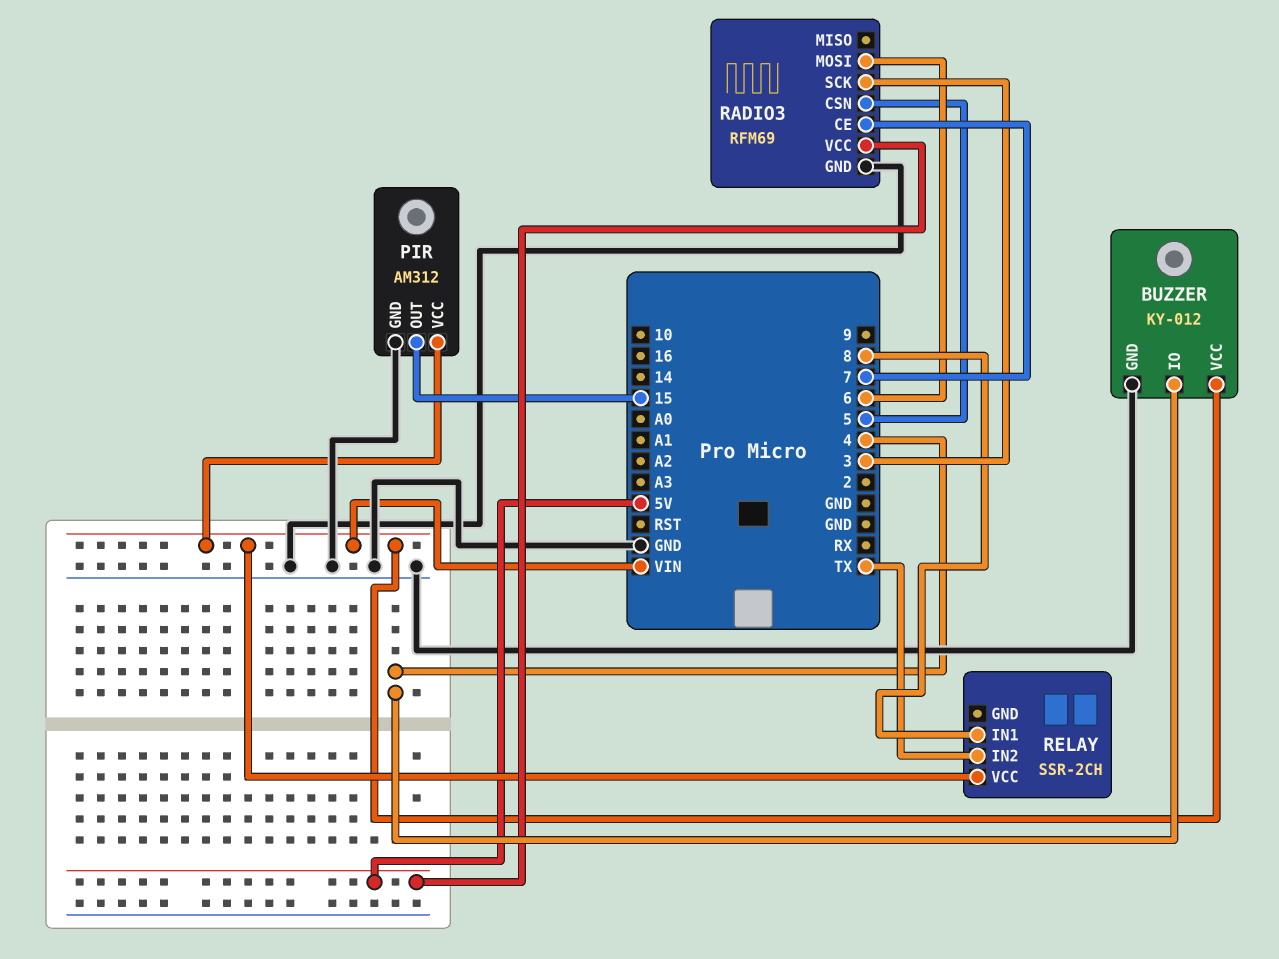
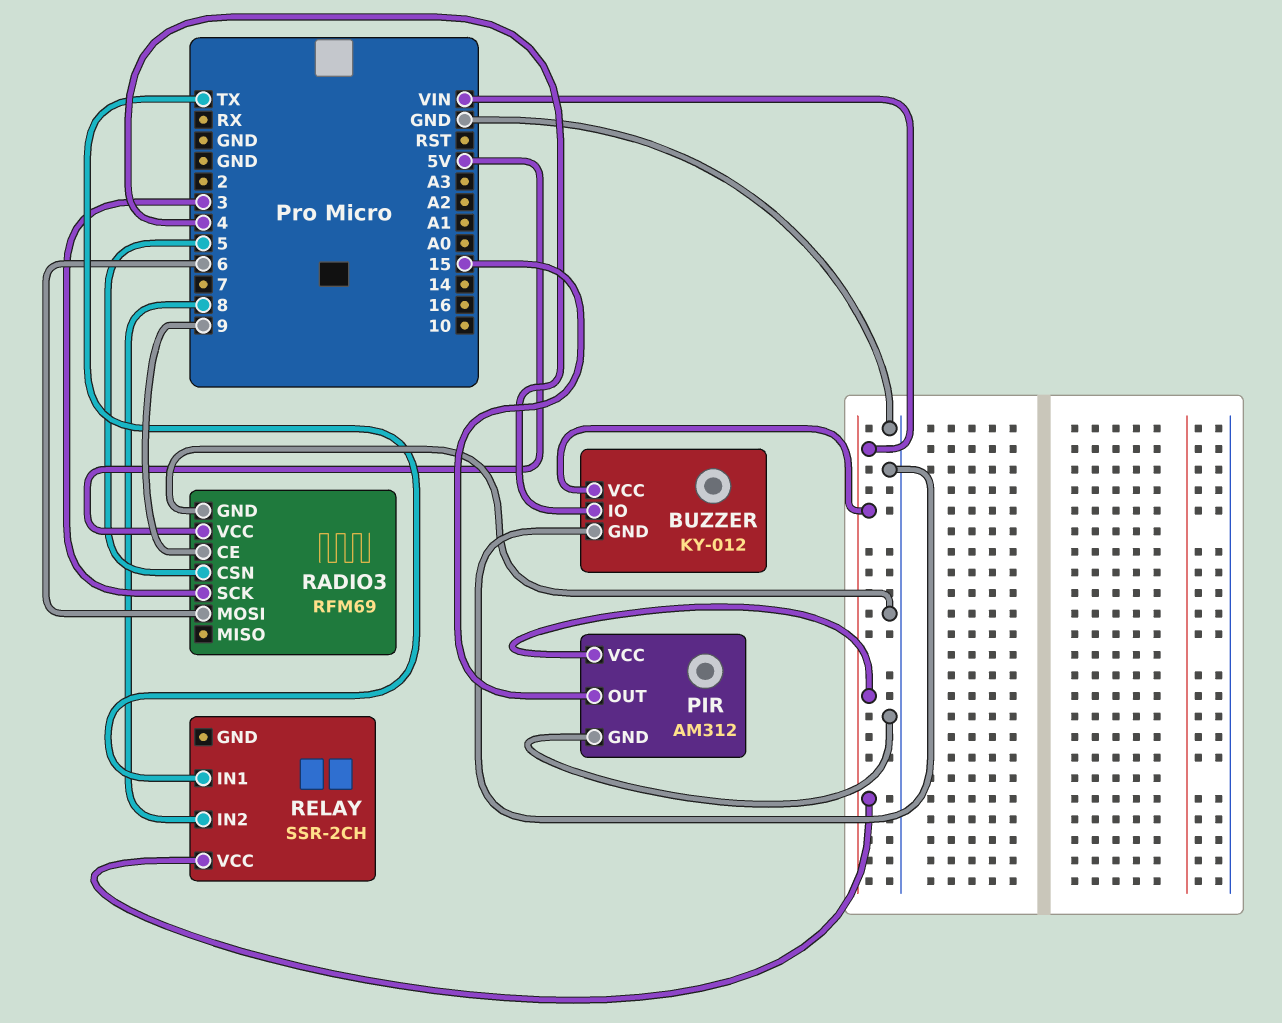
RADIO3 pin CE: 7 -> 9
RELAY pin IN1: 8 -> TX
RELAY pin IN2: TX -> 8

